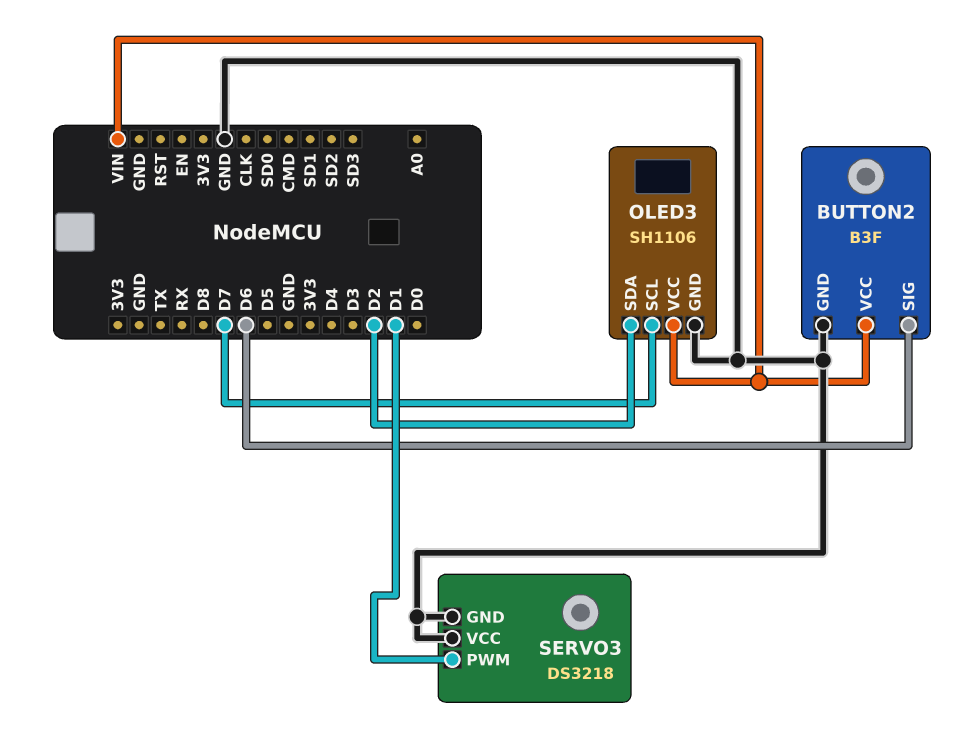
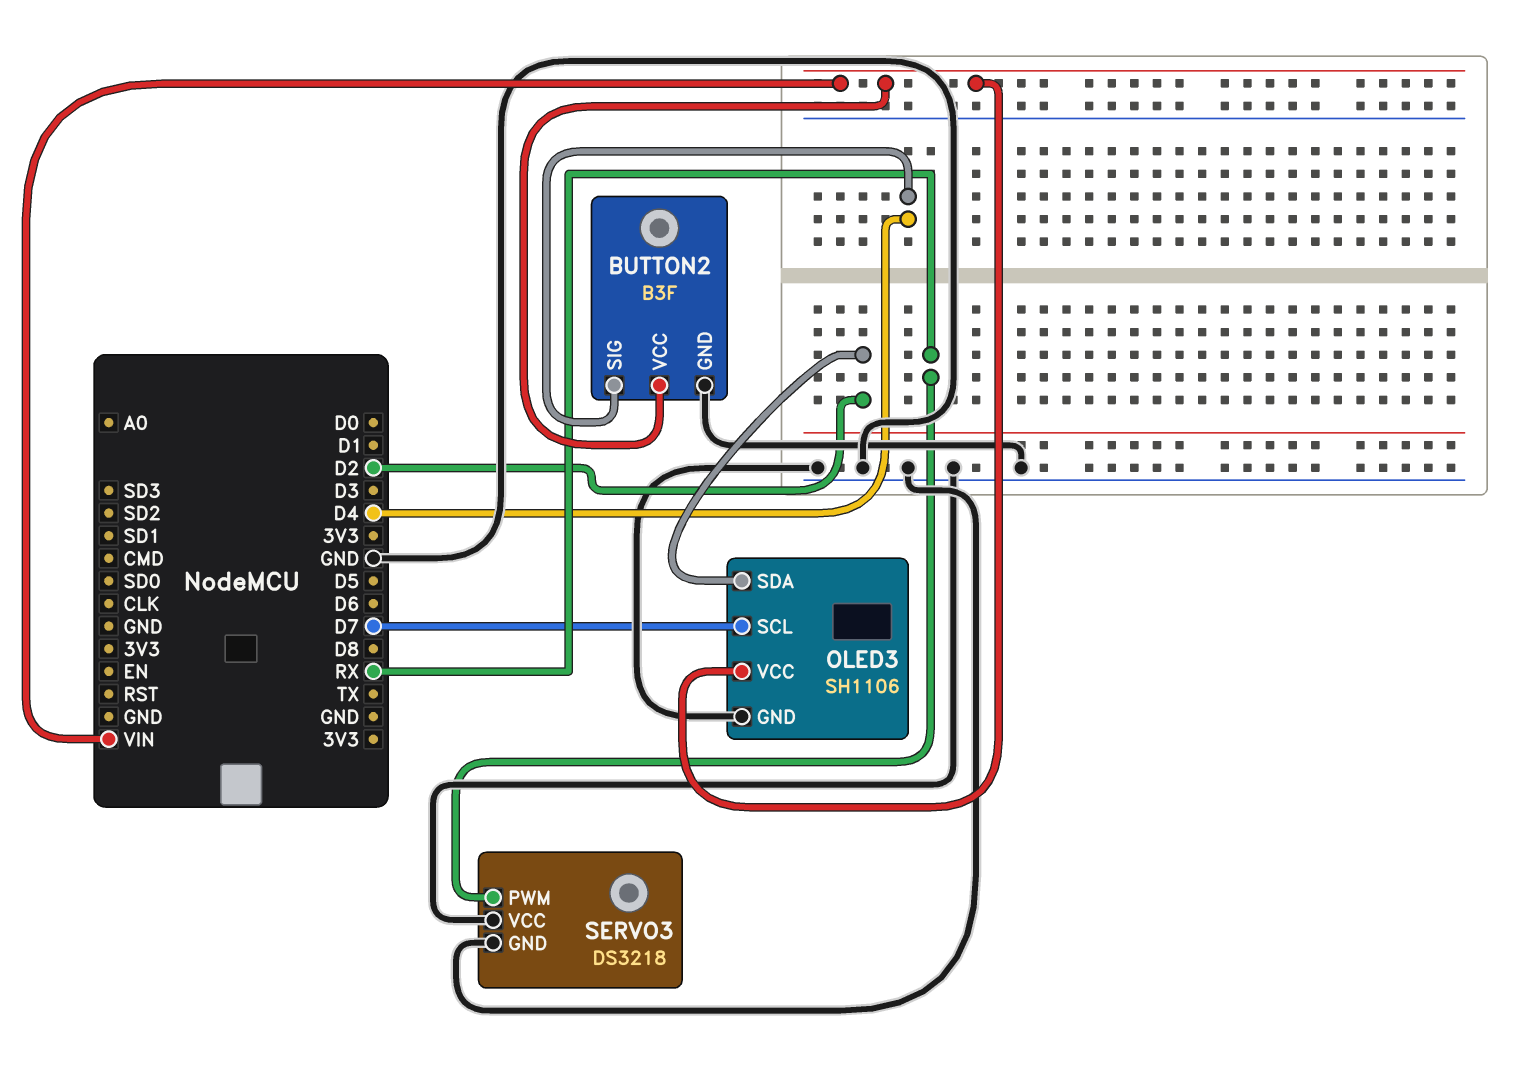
BUTTON2 pin SIG: D6 -> D4
SERVO3 pin PWM: D1 -> RX

